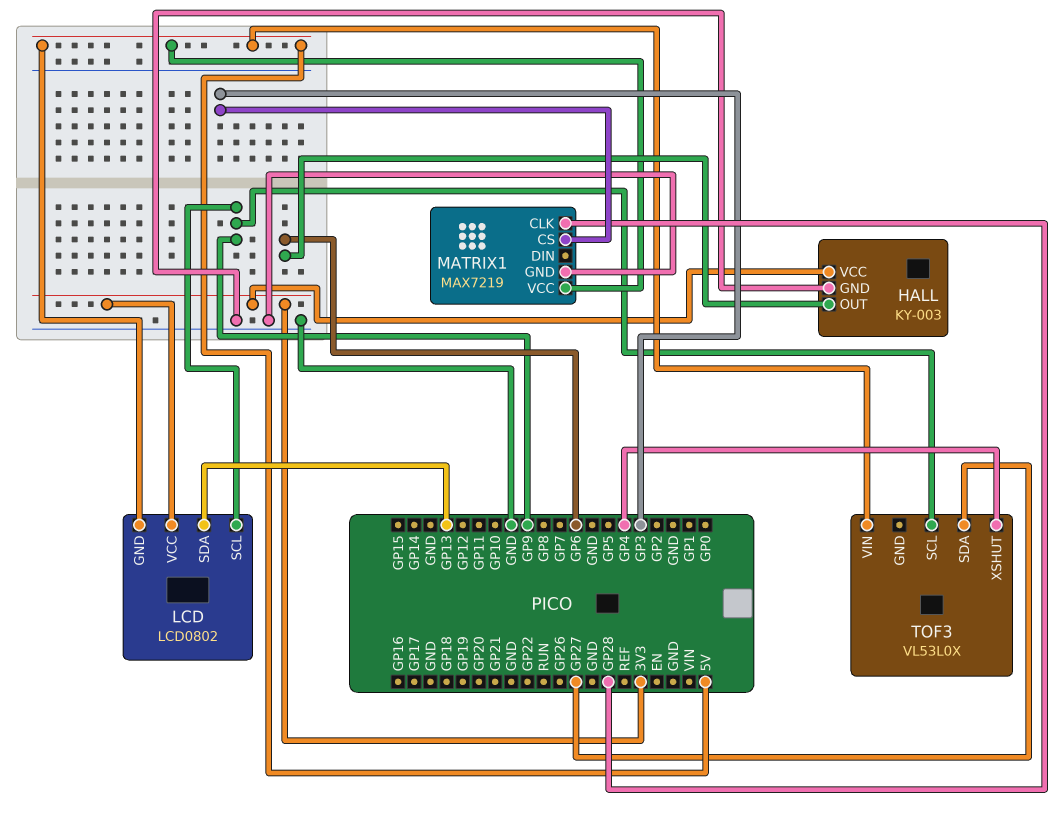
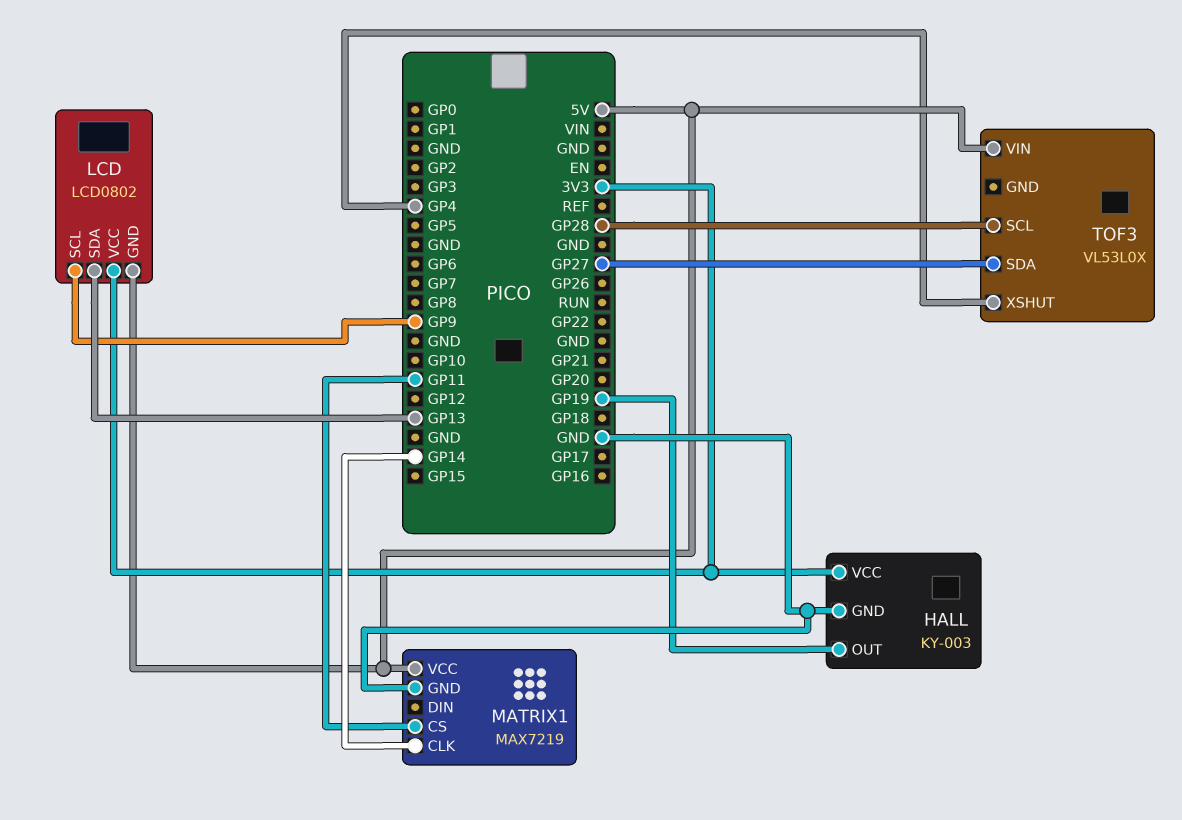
HALL pin OUT: GP6 -> GP19
MATRIX1 pin CLK: GP28 -> GP14
MATRIX1 pin CS: GP3 -> GP11
TOF3 pin SCL: GP9 -> GP28

